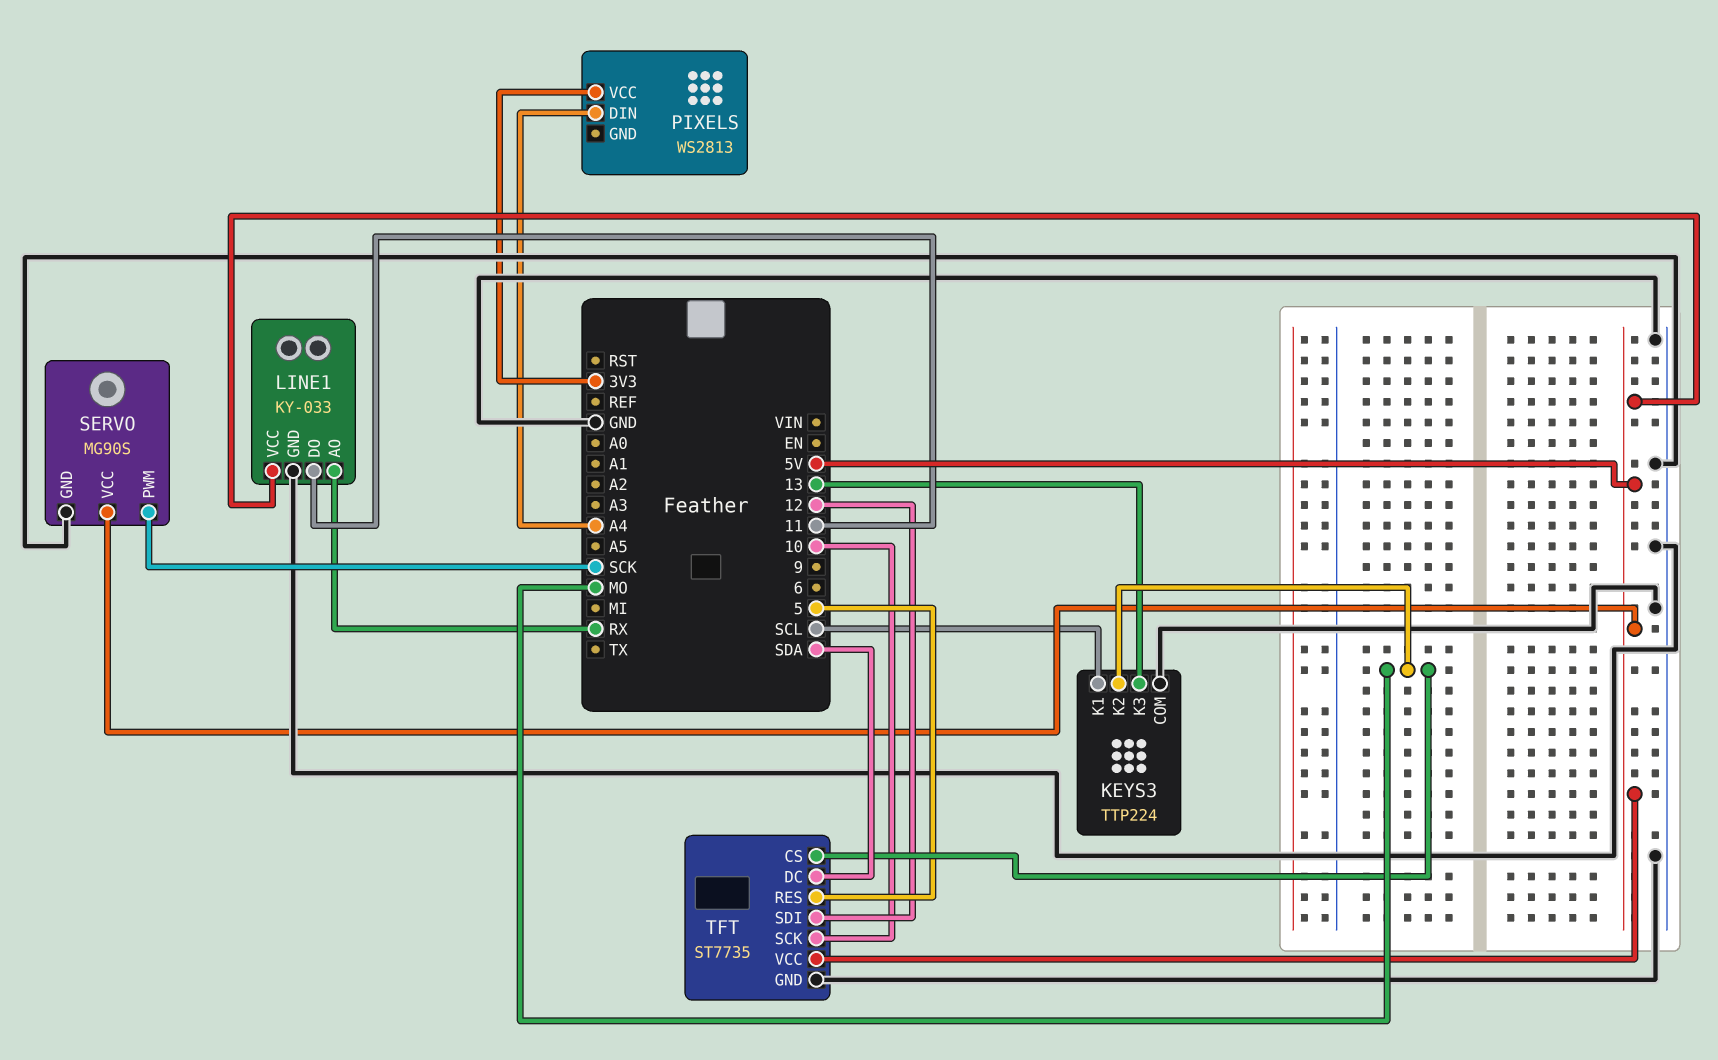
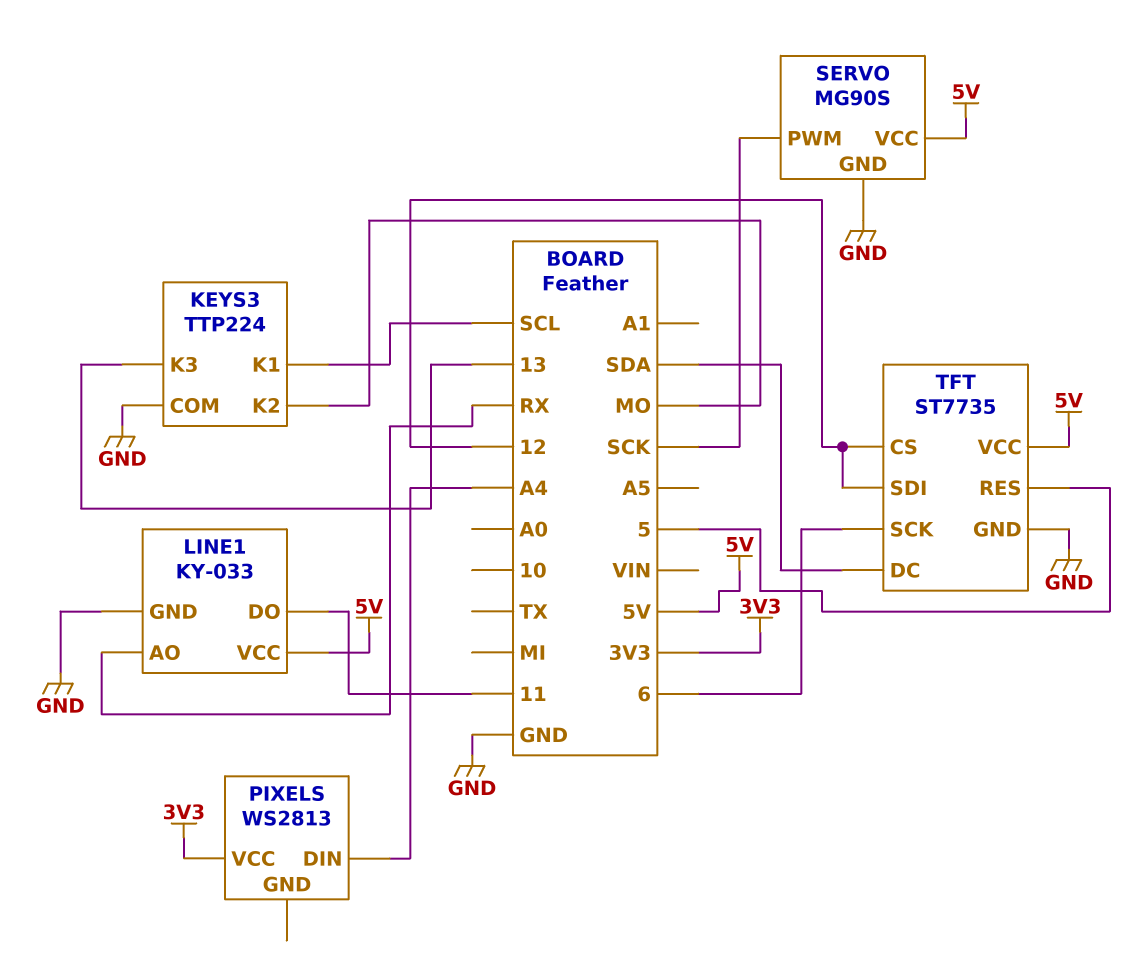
TFT pin CS: MO -> 12
TFT pin SCK: 10 -> 6

